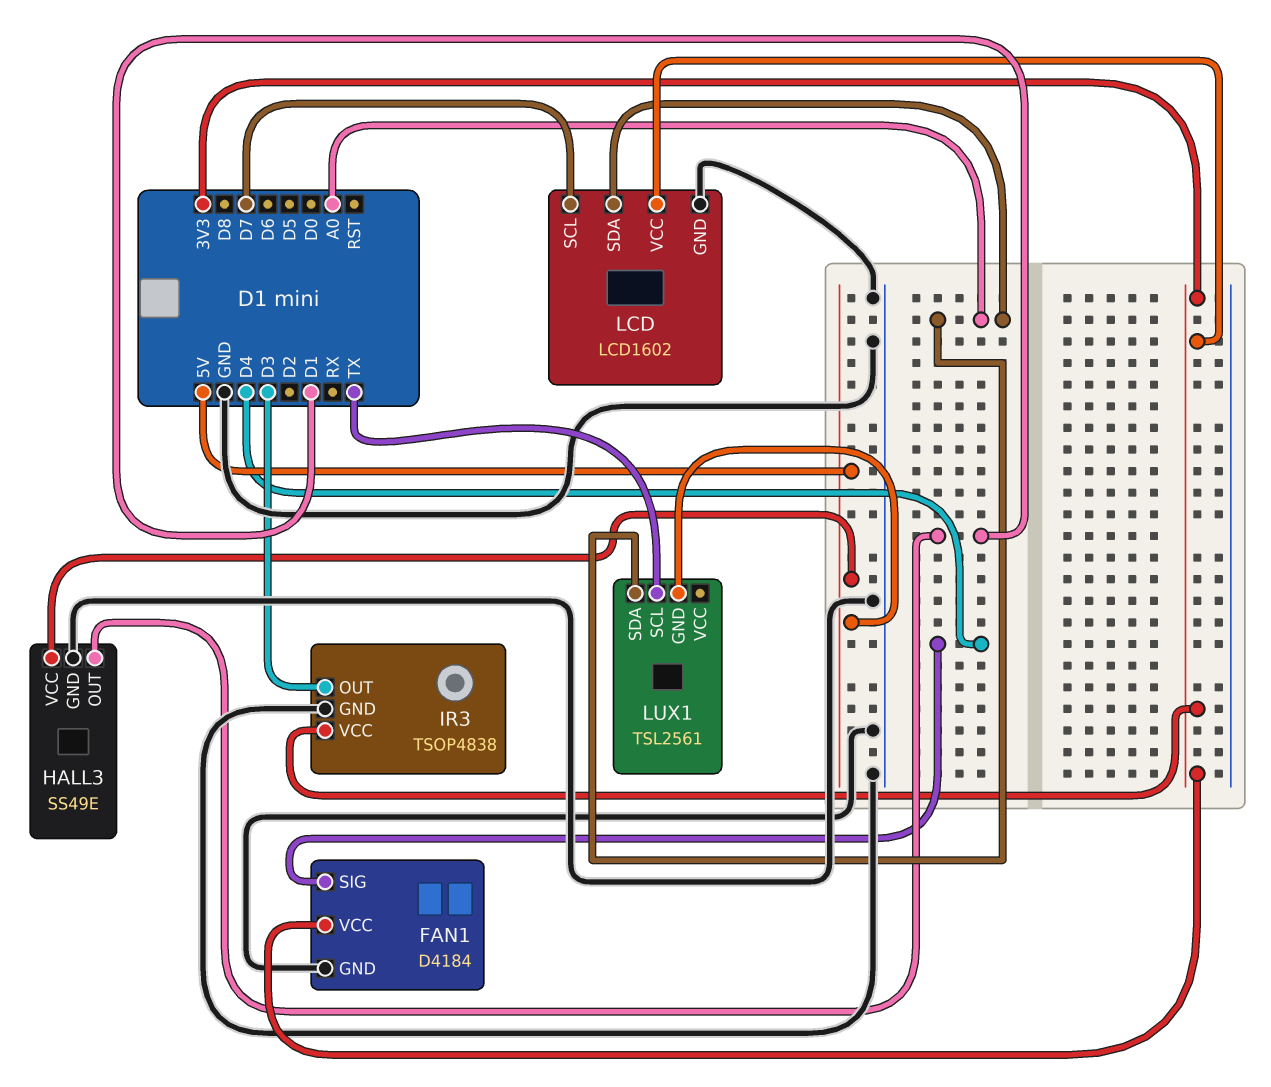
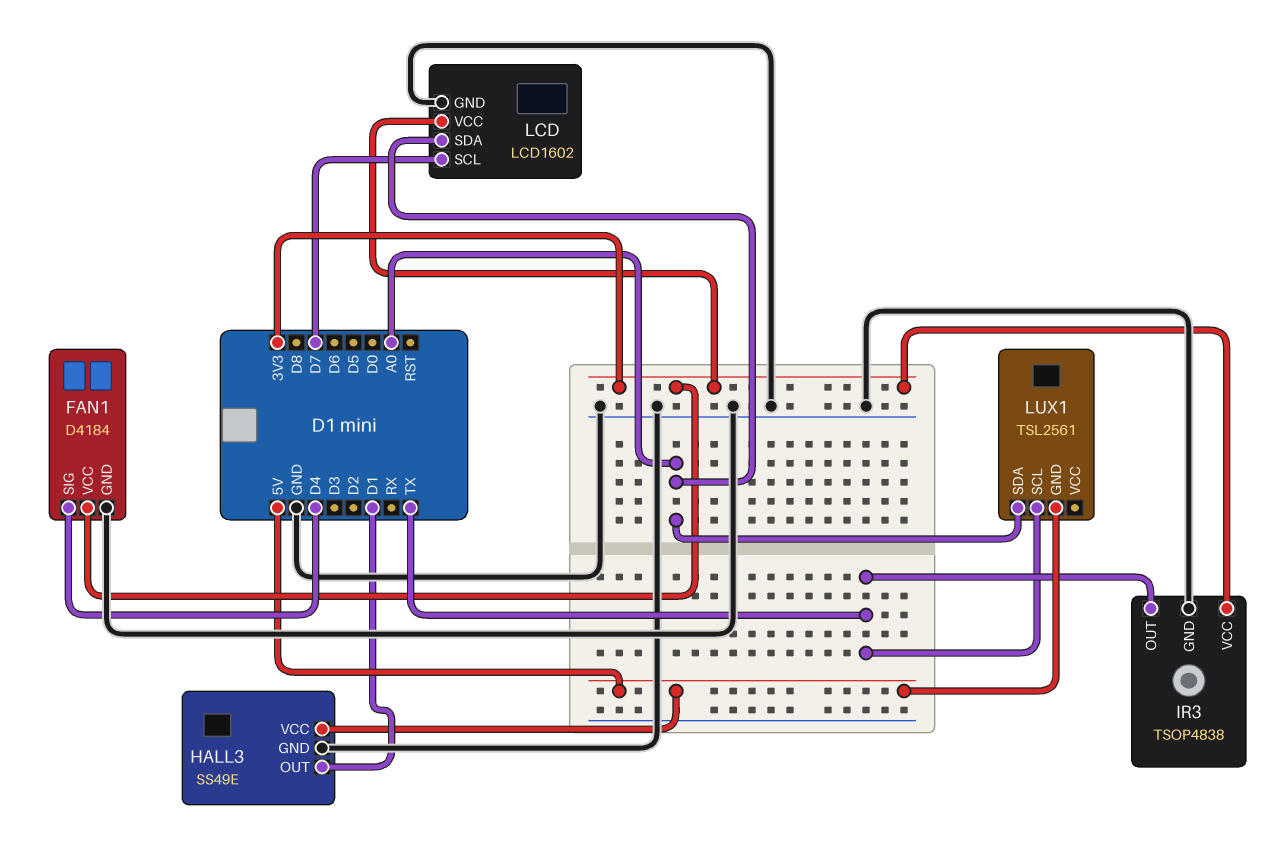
IR3 pin OUT: D3 -> TX

